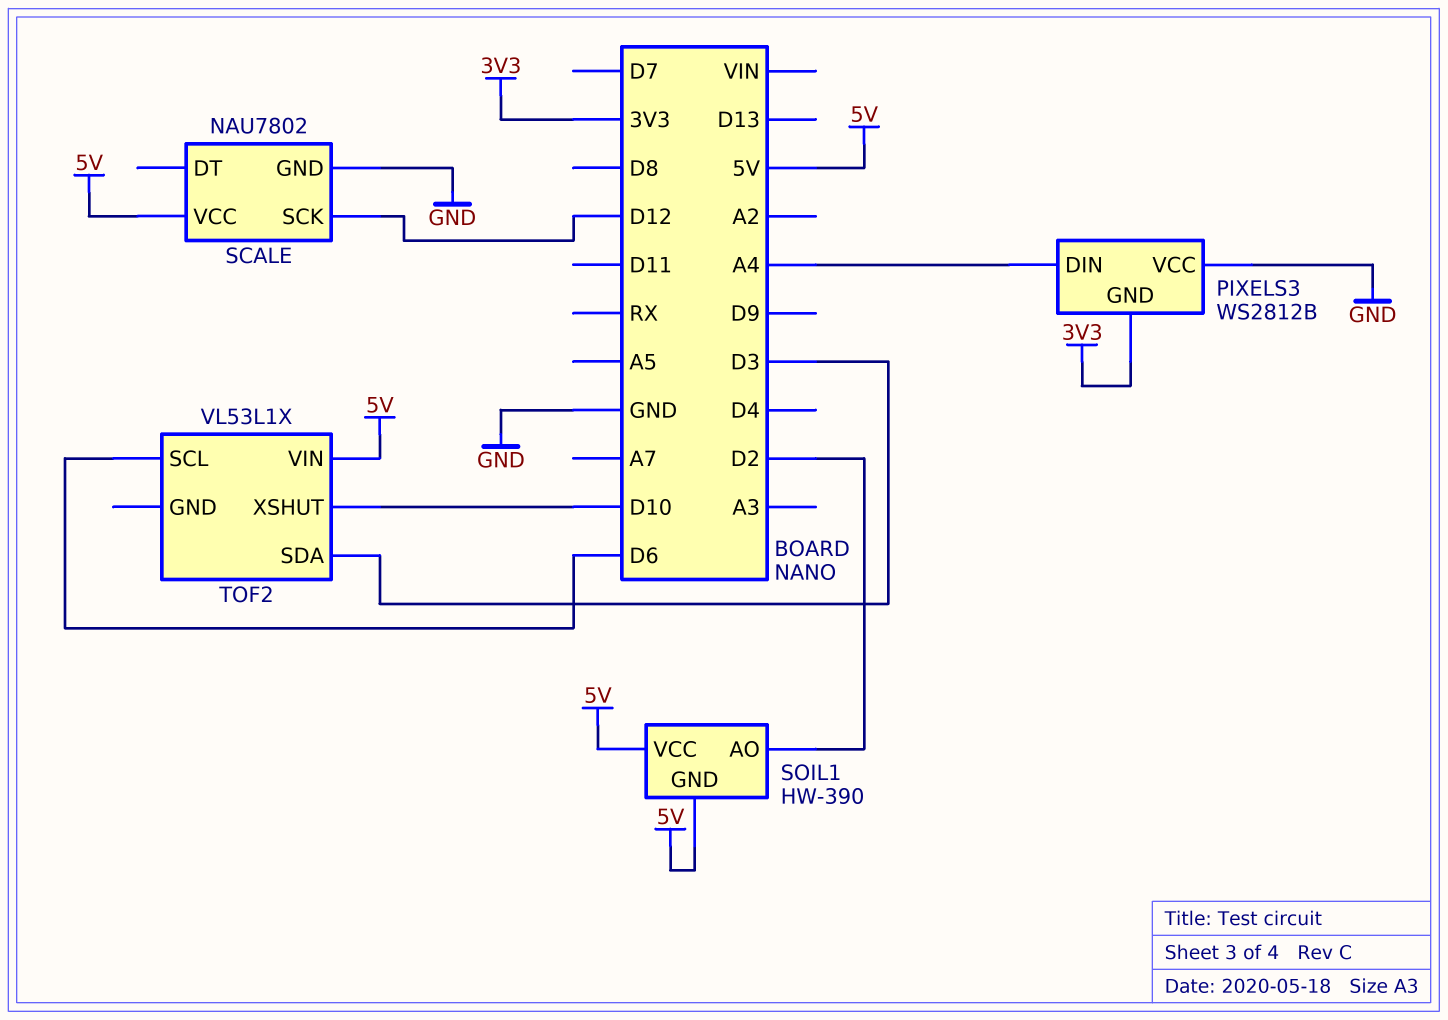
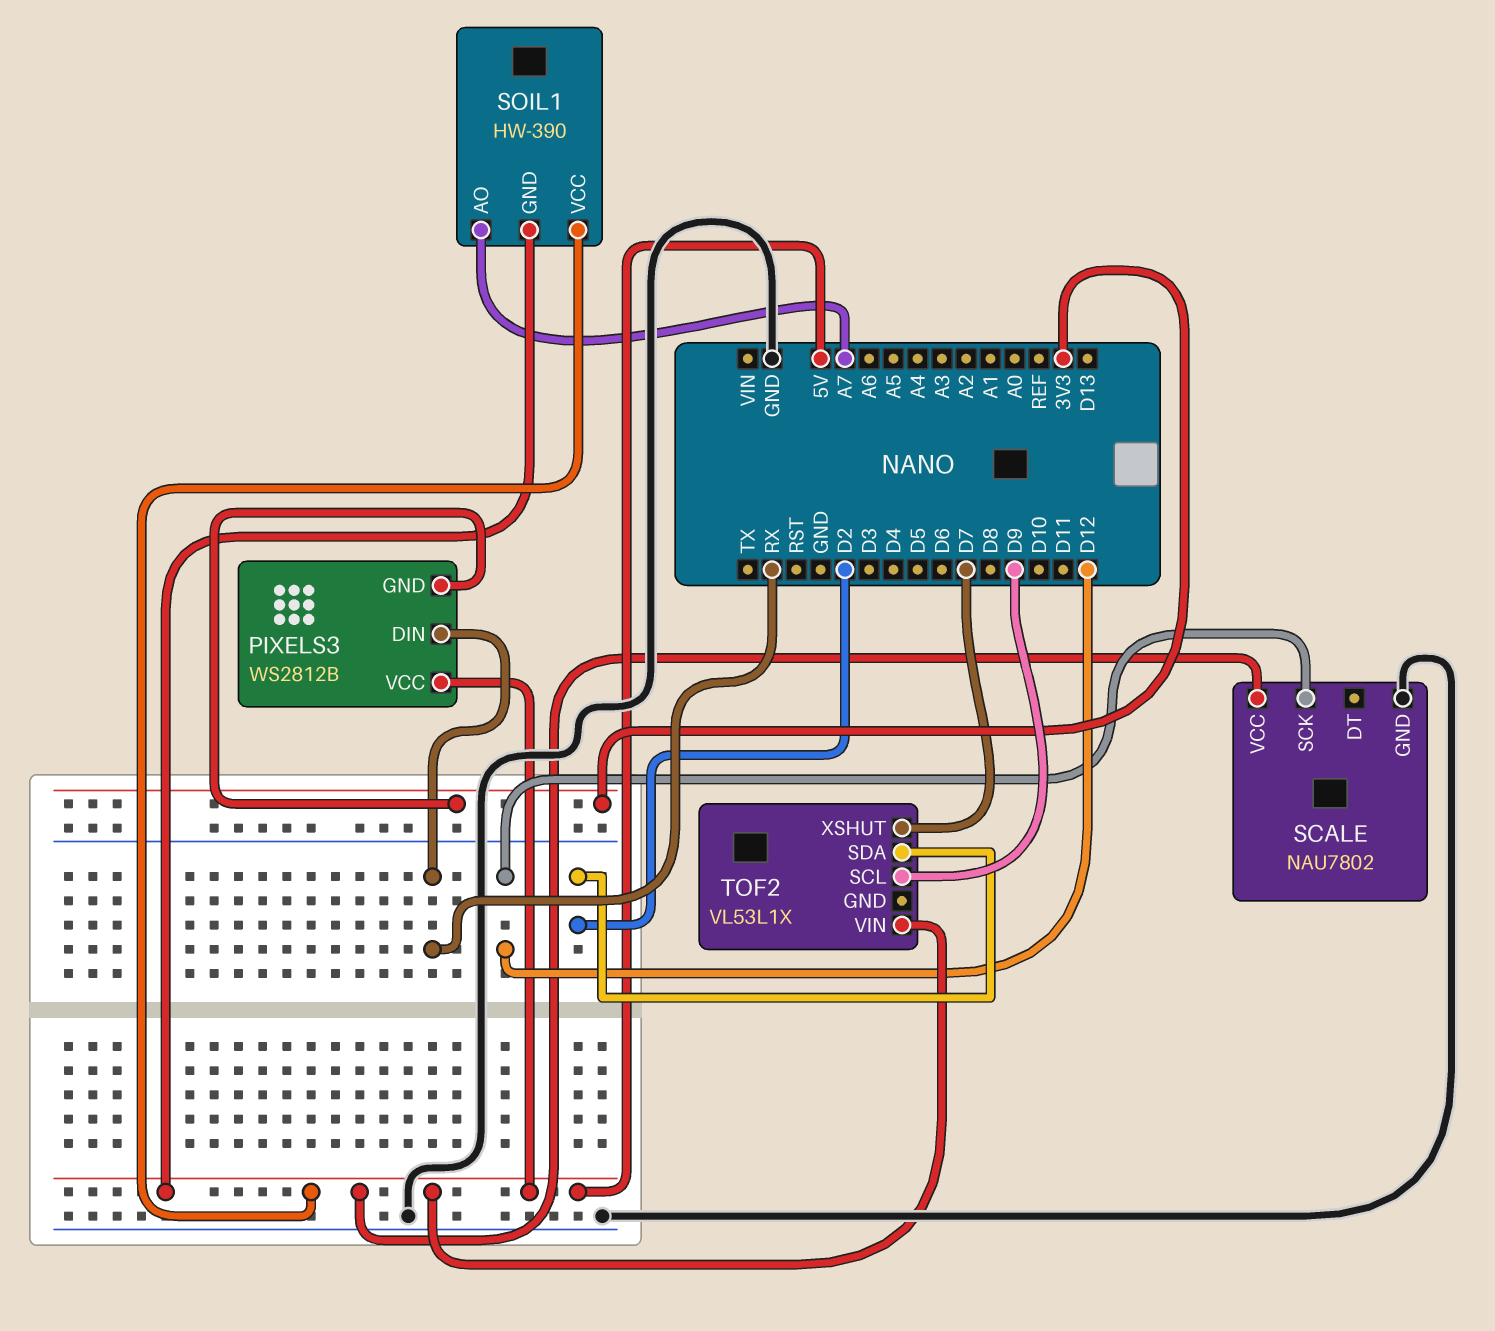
PIXELS3 pin DIN: A4 -> RX
PIXELS3 pin VCC: GND -> 5V
SOIL1 pin AO: D2 -> A7
TOF2 pin SCL: D6 -> D9
TOF2 pin SDA: D3 -> D2
TOF2 pin XSHUT: D10 -> D7

